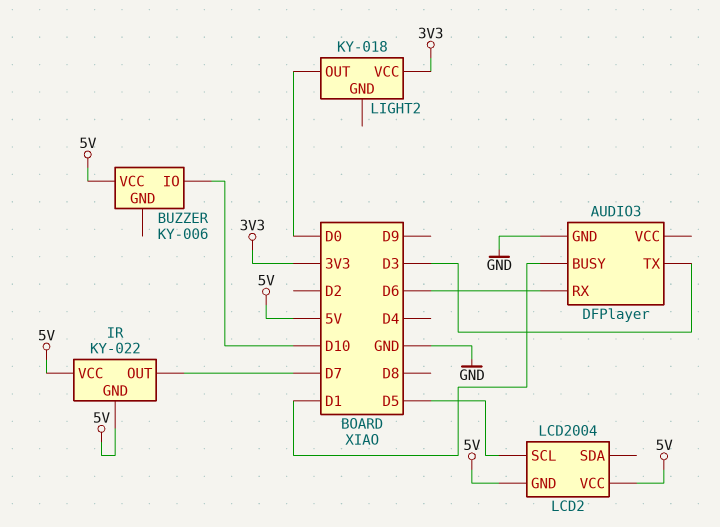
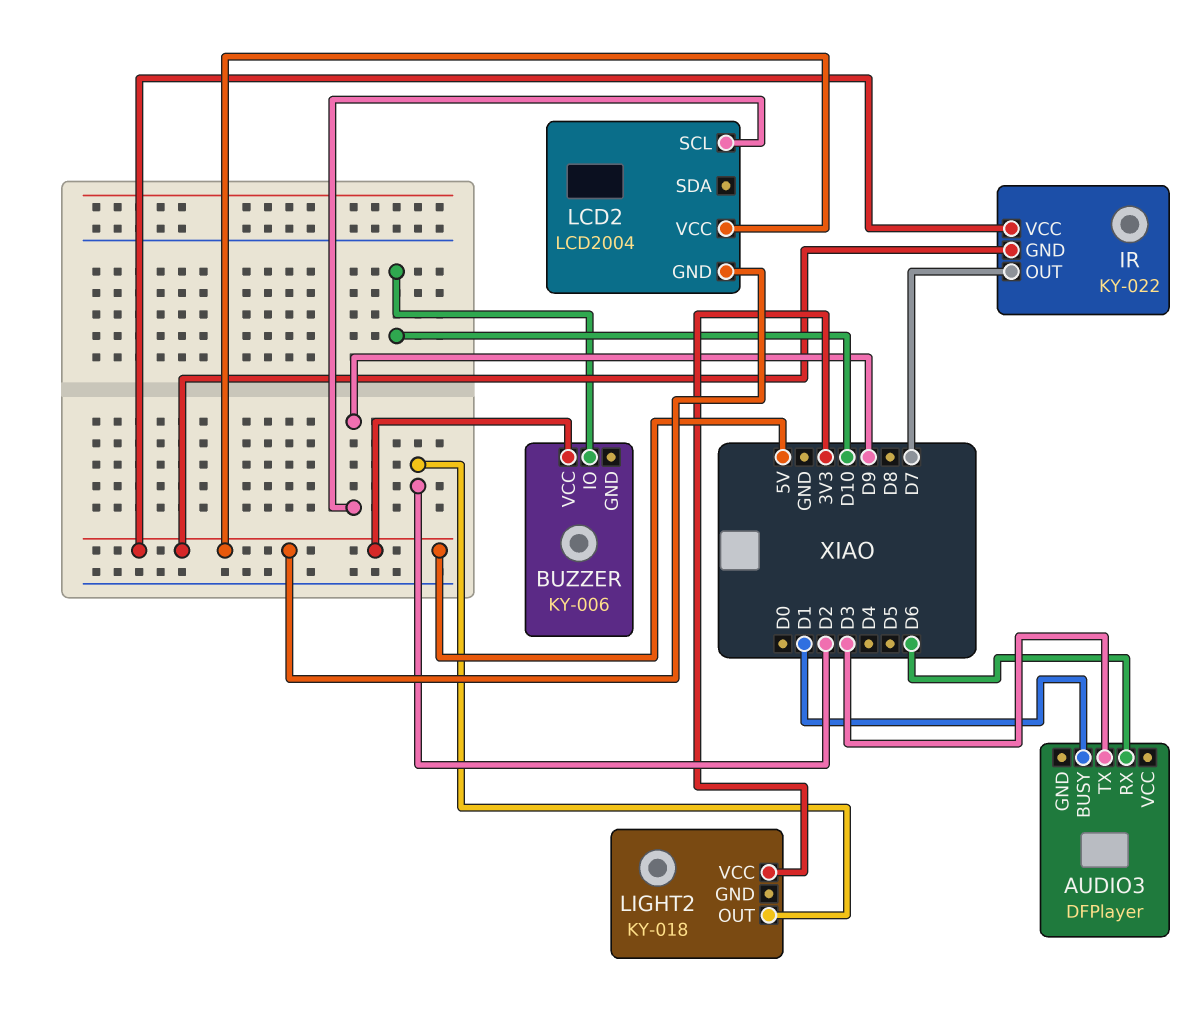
AUDIO3 pin GND: GND -> none
LCD2 pin SCL: D5 -> D9
LIGHT2 pin OUT: D0 -> D2

